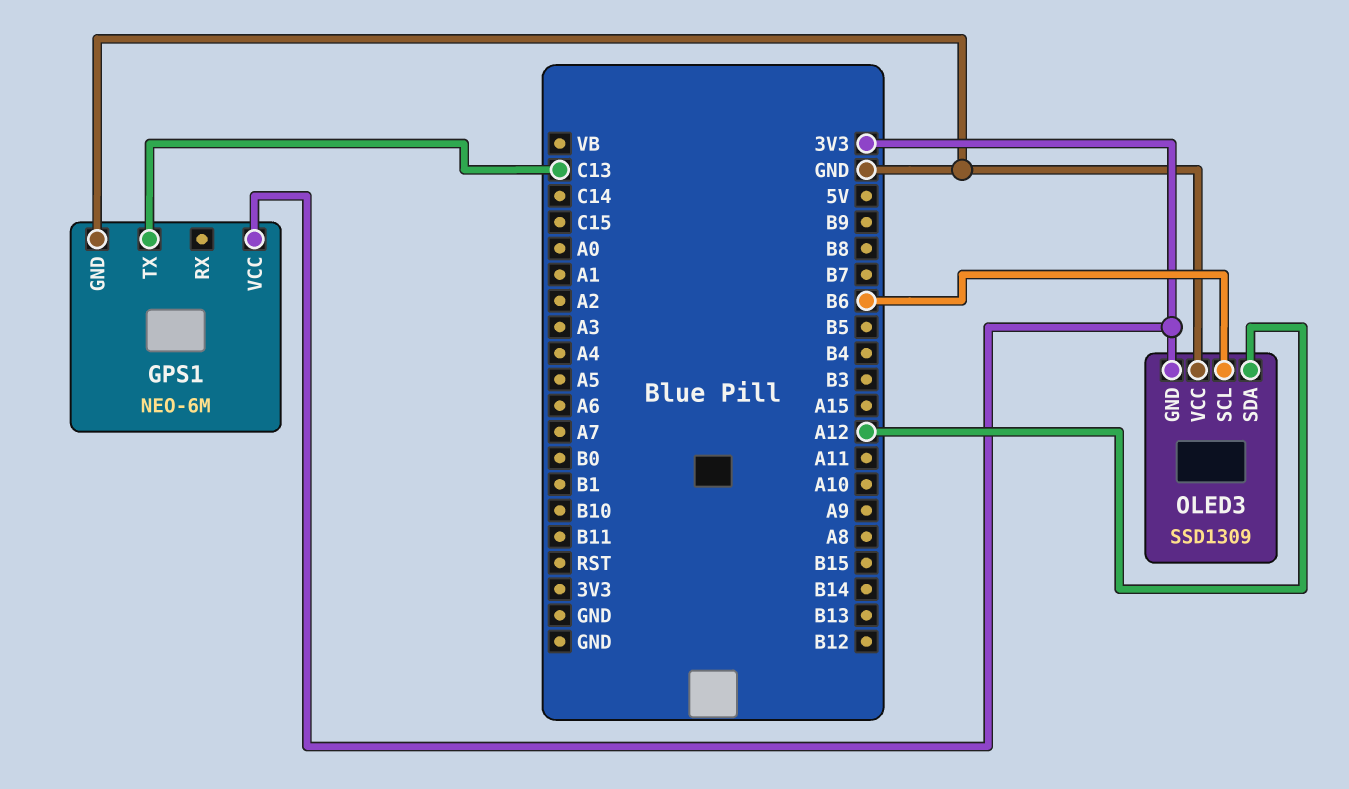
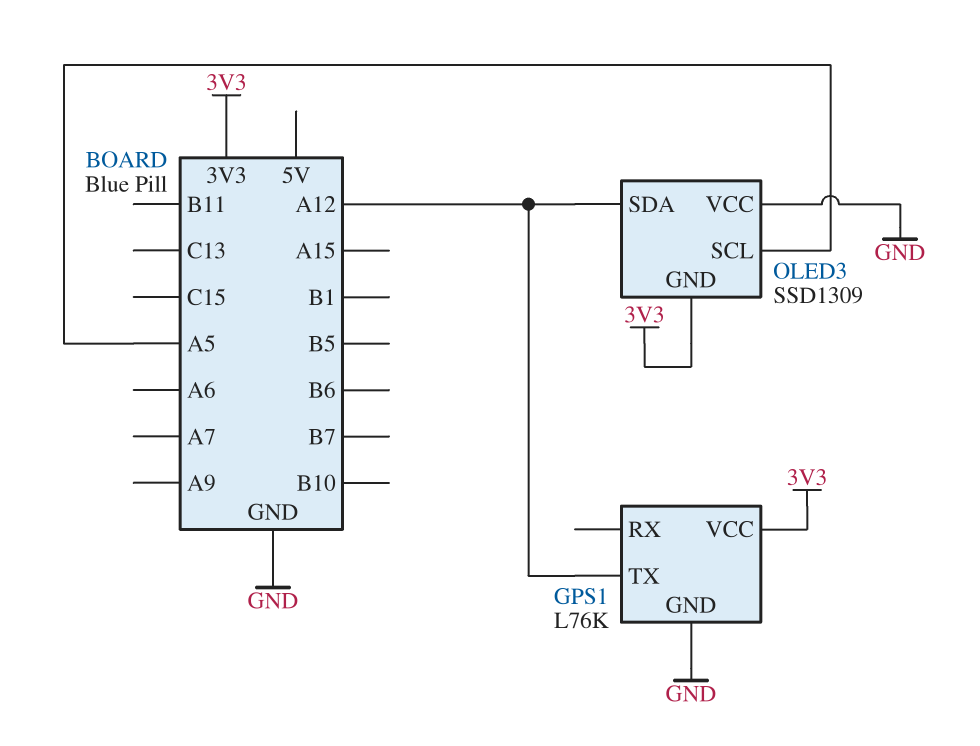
GPS1: NEO-6M -> L76K
GPS1 pin TX: C13 -> A12
OLED3 pin SCL: B6 -> A5

